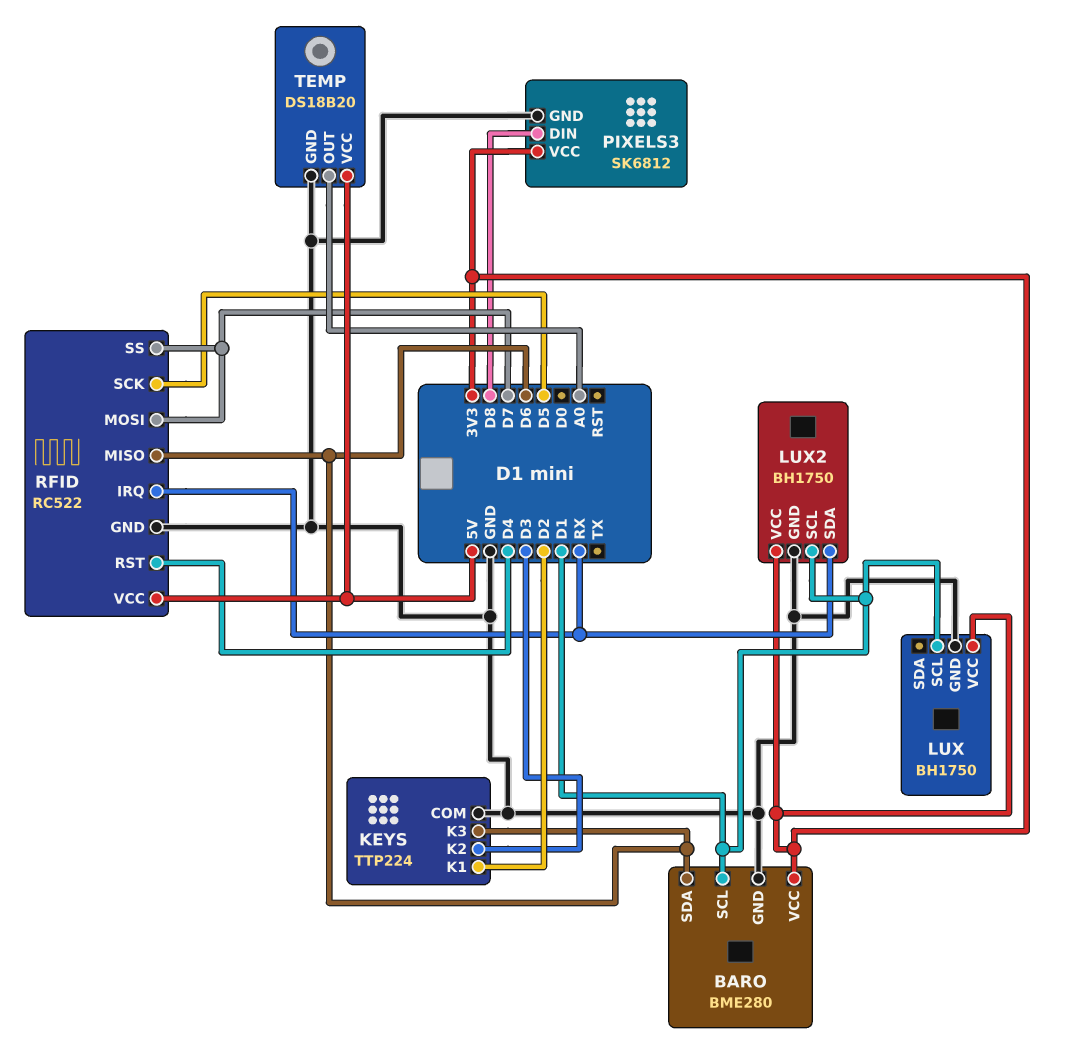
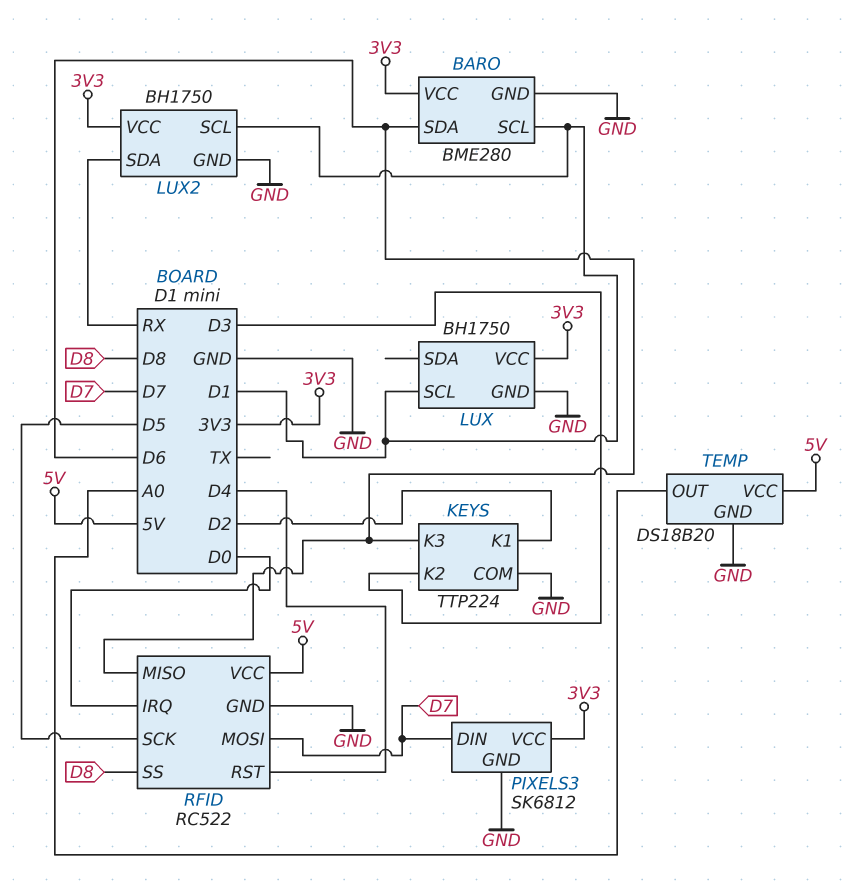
PIXELS3 pin DIN: D8 -> D7
RFID pin IRQ: RX -> D0
RFID pin SS: D7 -> D8

